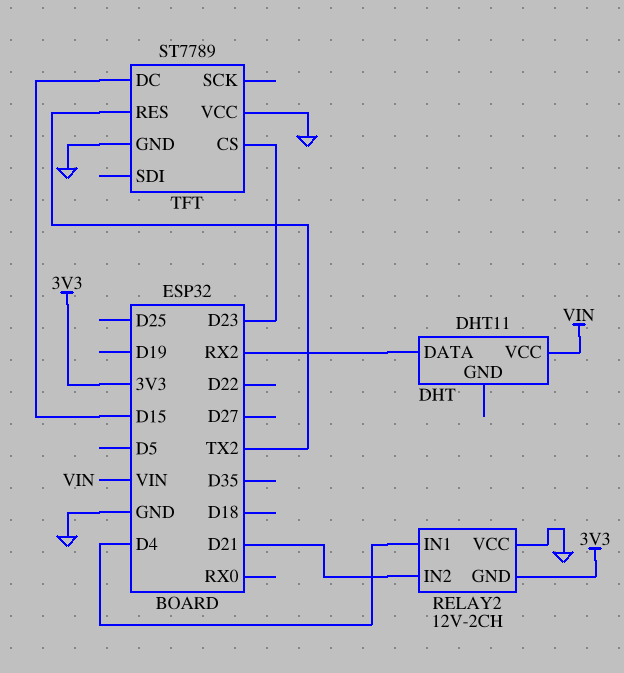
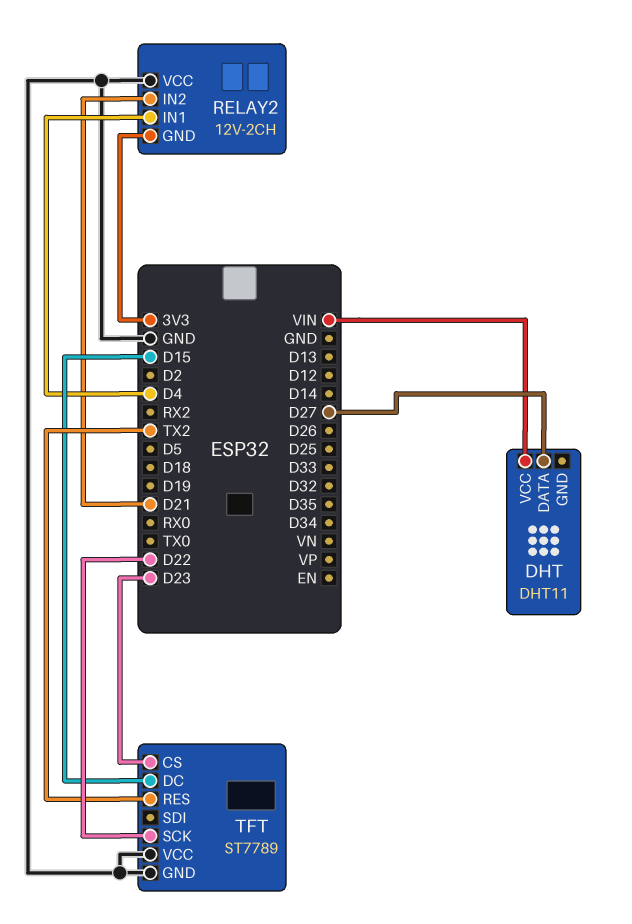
DHT pin DATA: RX2 -> D27
TFT pin SCK: none -> D22

